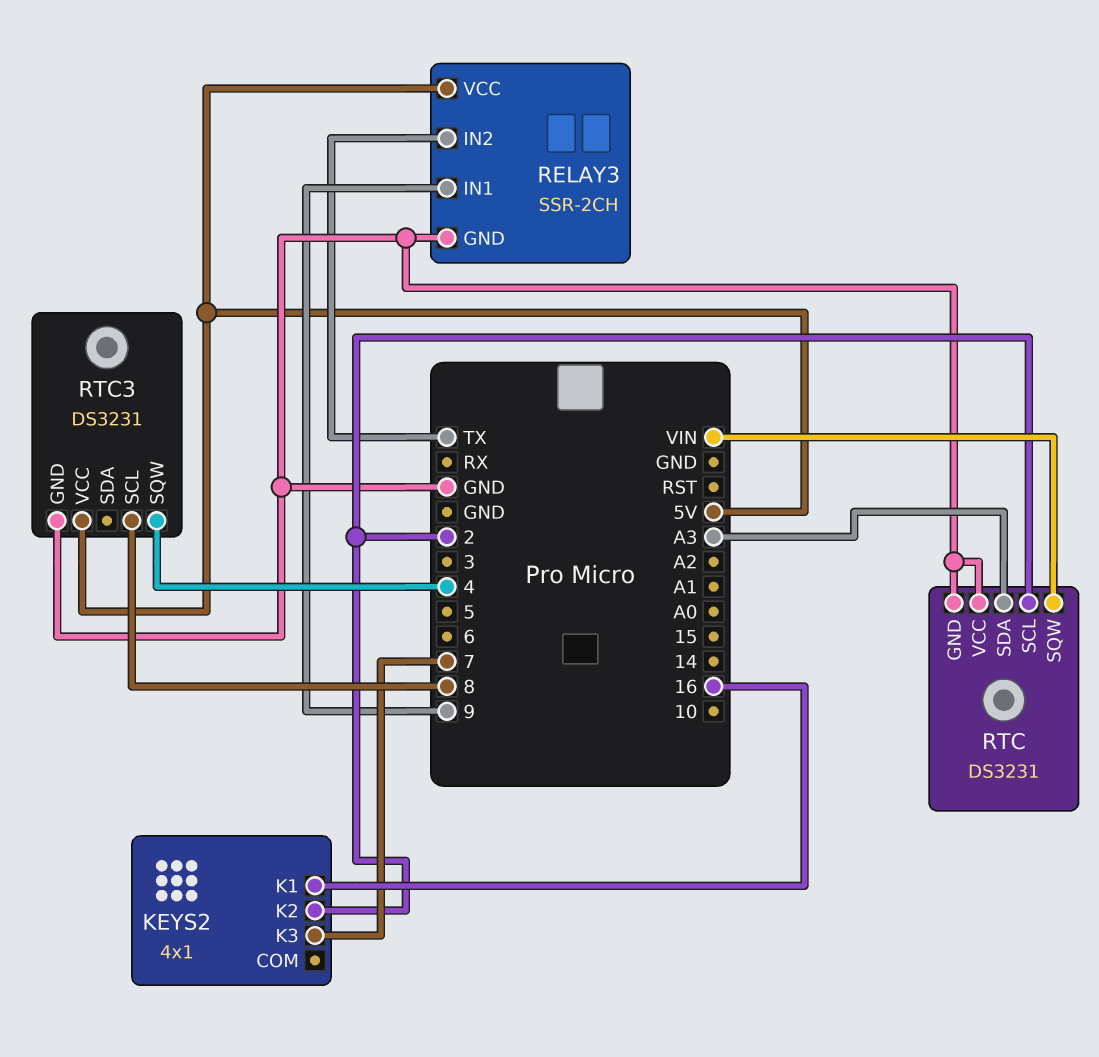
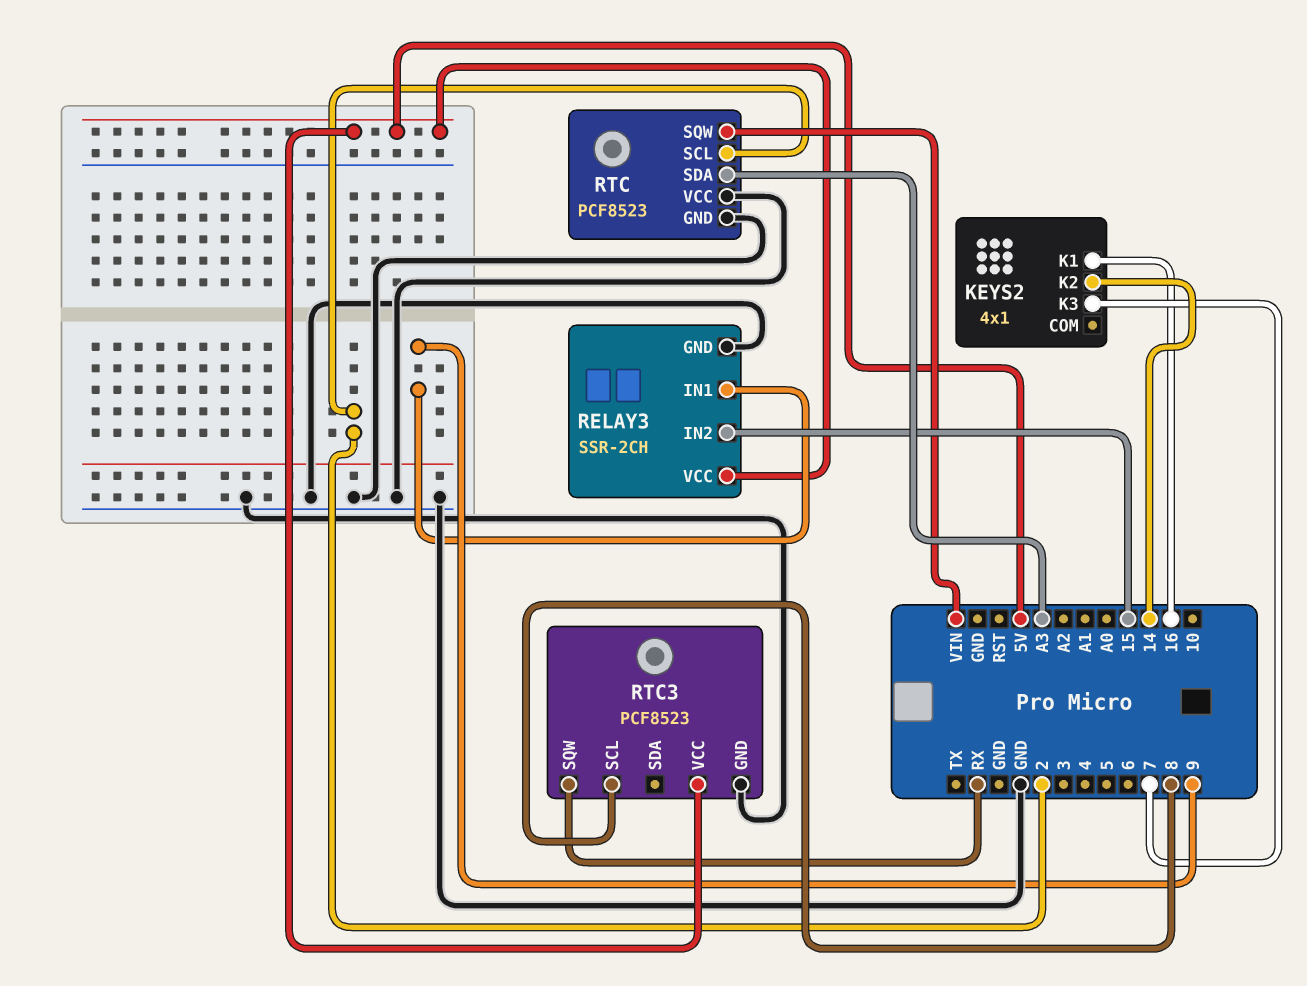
KEYS2 pin K2: 2 -> 14
RELAY3 pin IN2: TX -> 15
RTC: DS3231 -> PCF8523
RTC3: DS3231 -> PCF8523
RTC3 pin SQW: 4 -> RX

